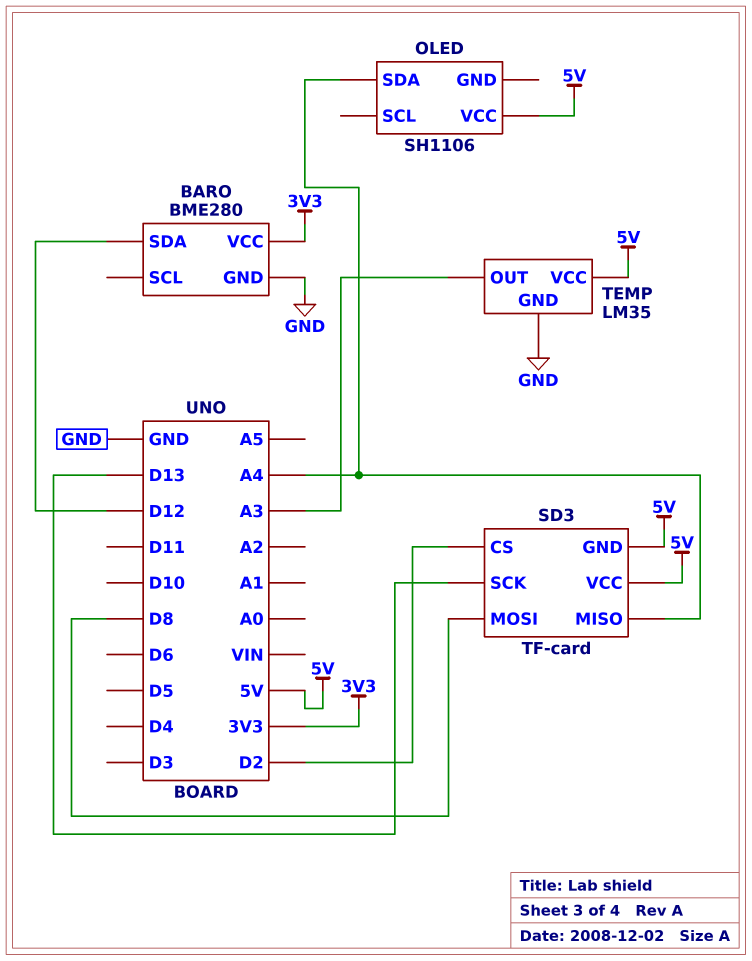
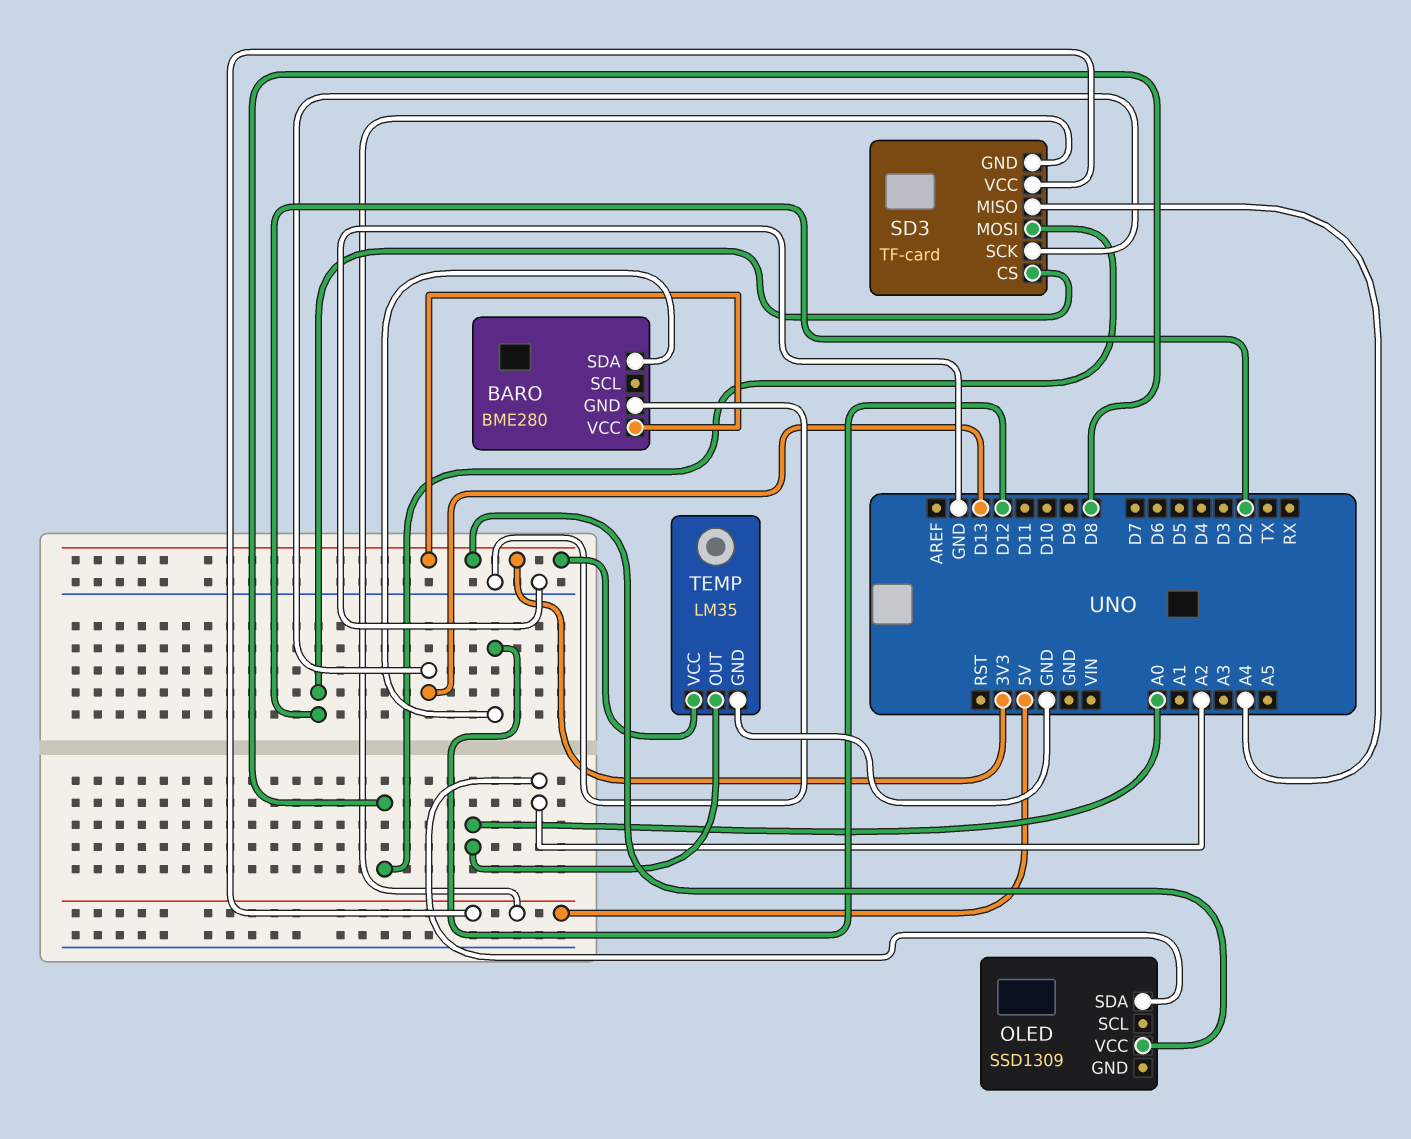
OLED: SH1106 -> SSD1309
OLED pin SDA: A4 -> A2
OLED pin VCC: 5V -> 3V3
TEMP pin OUT: A3 -> A0
TEMP pin VCC: 5V -> 3V3

